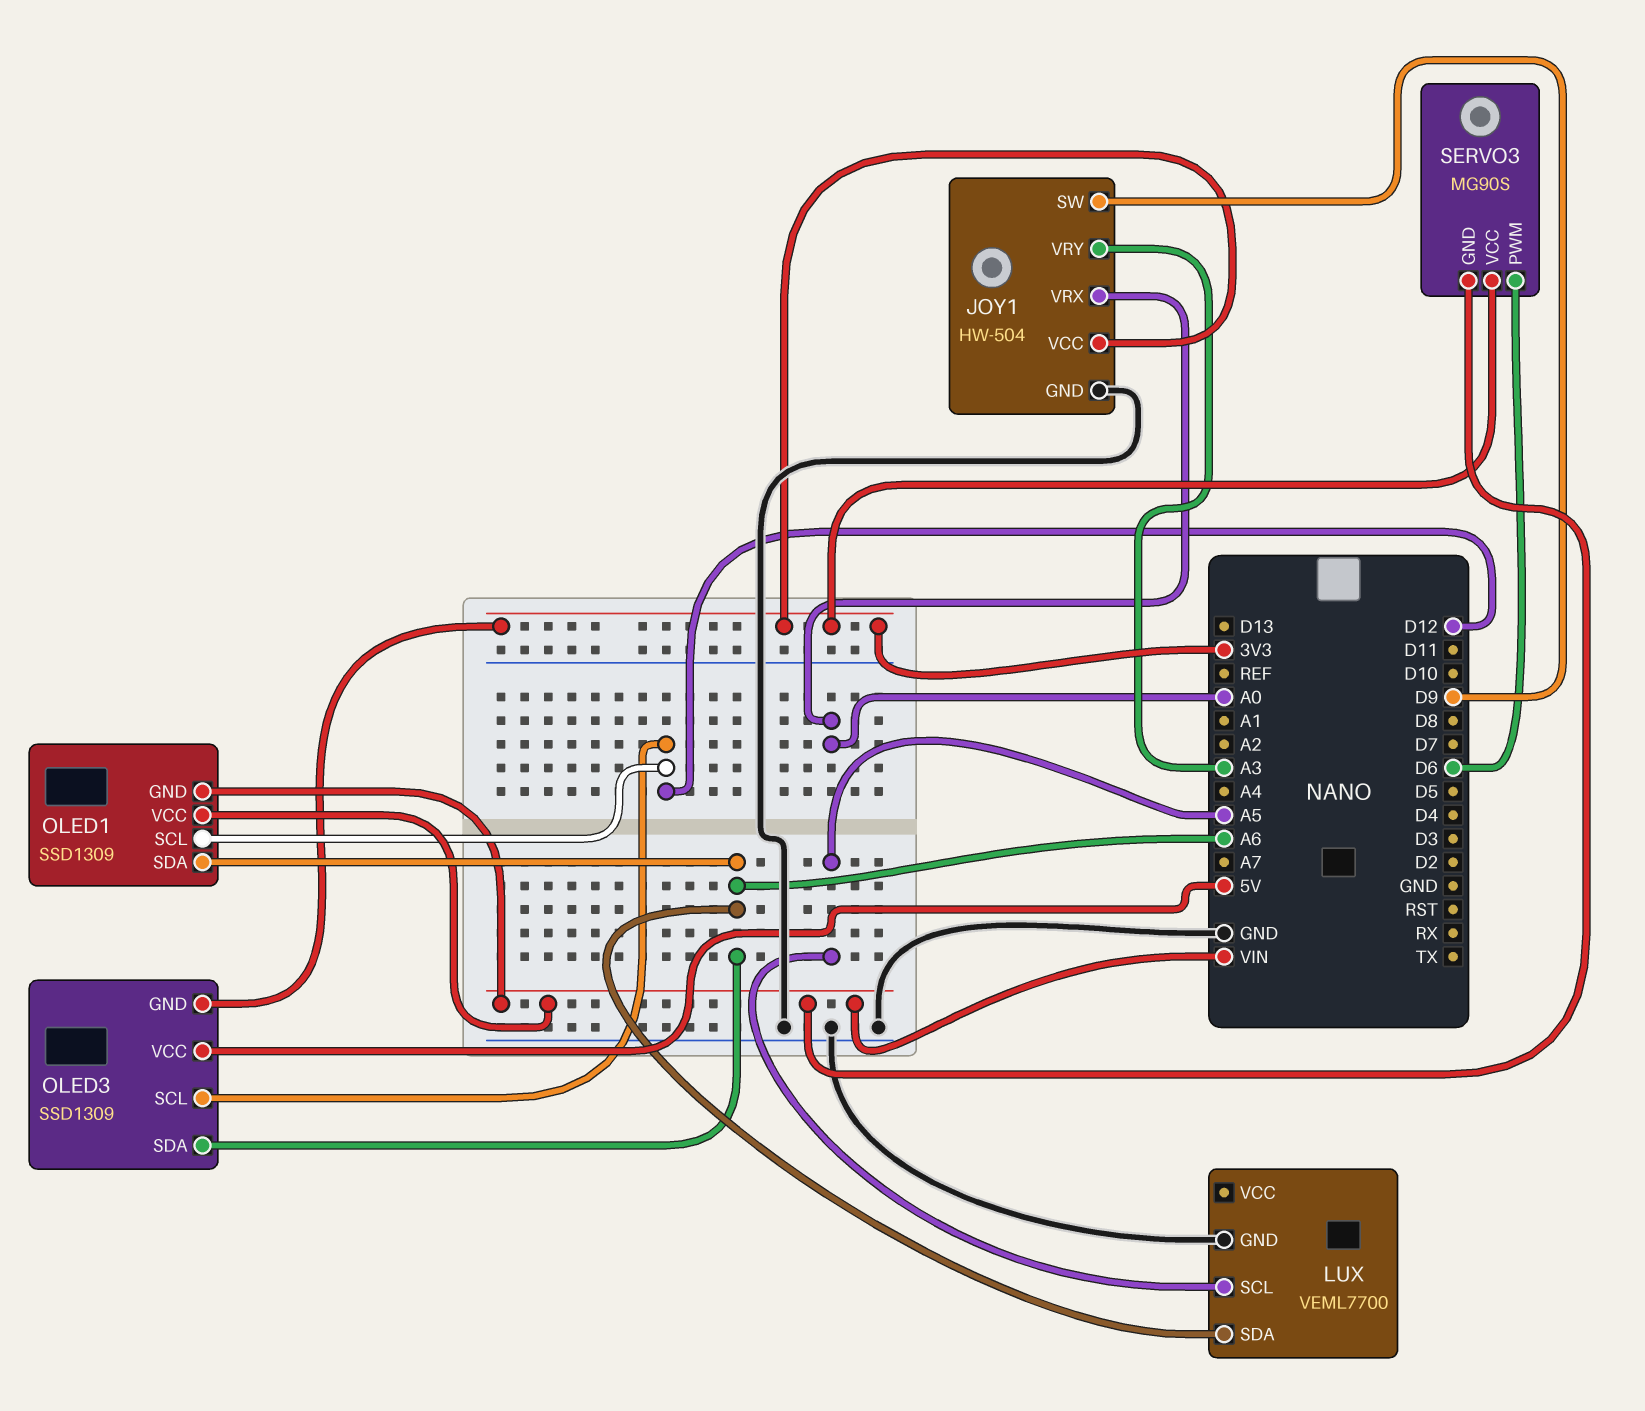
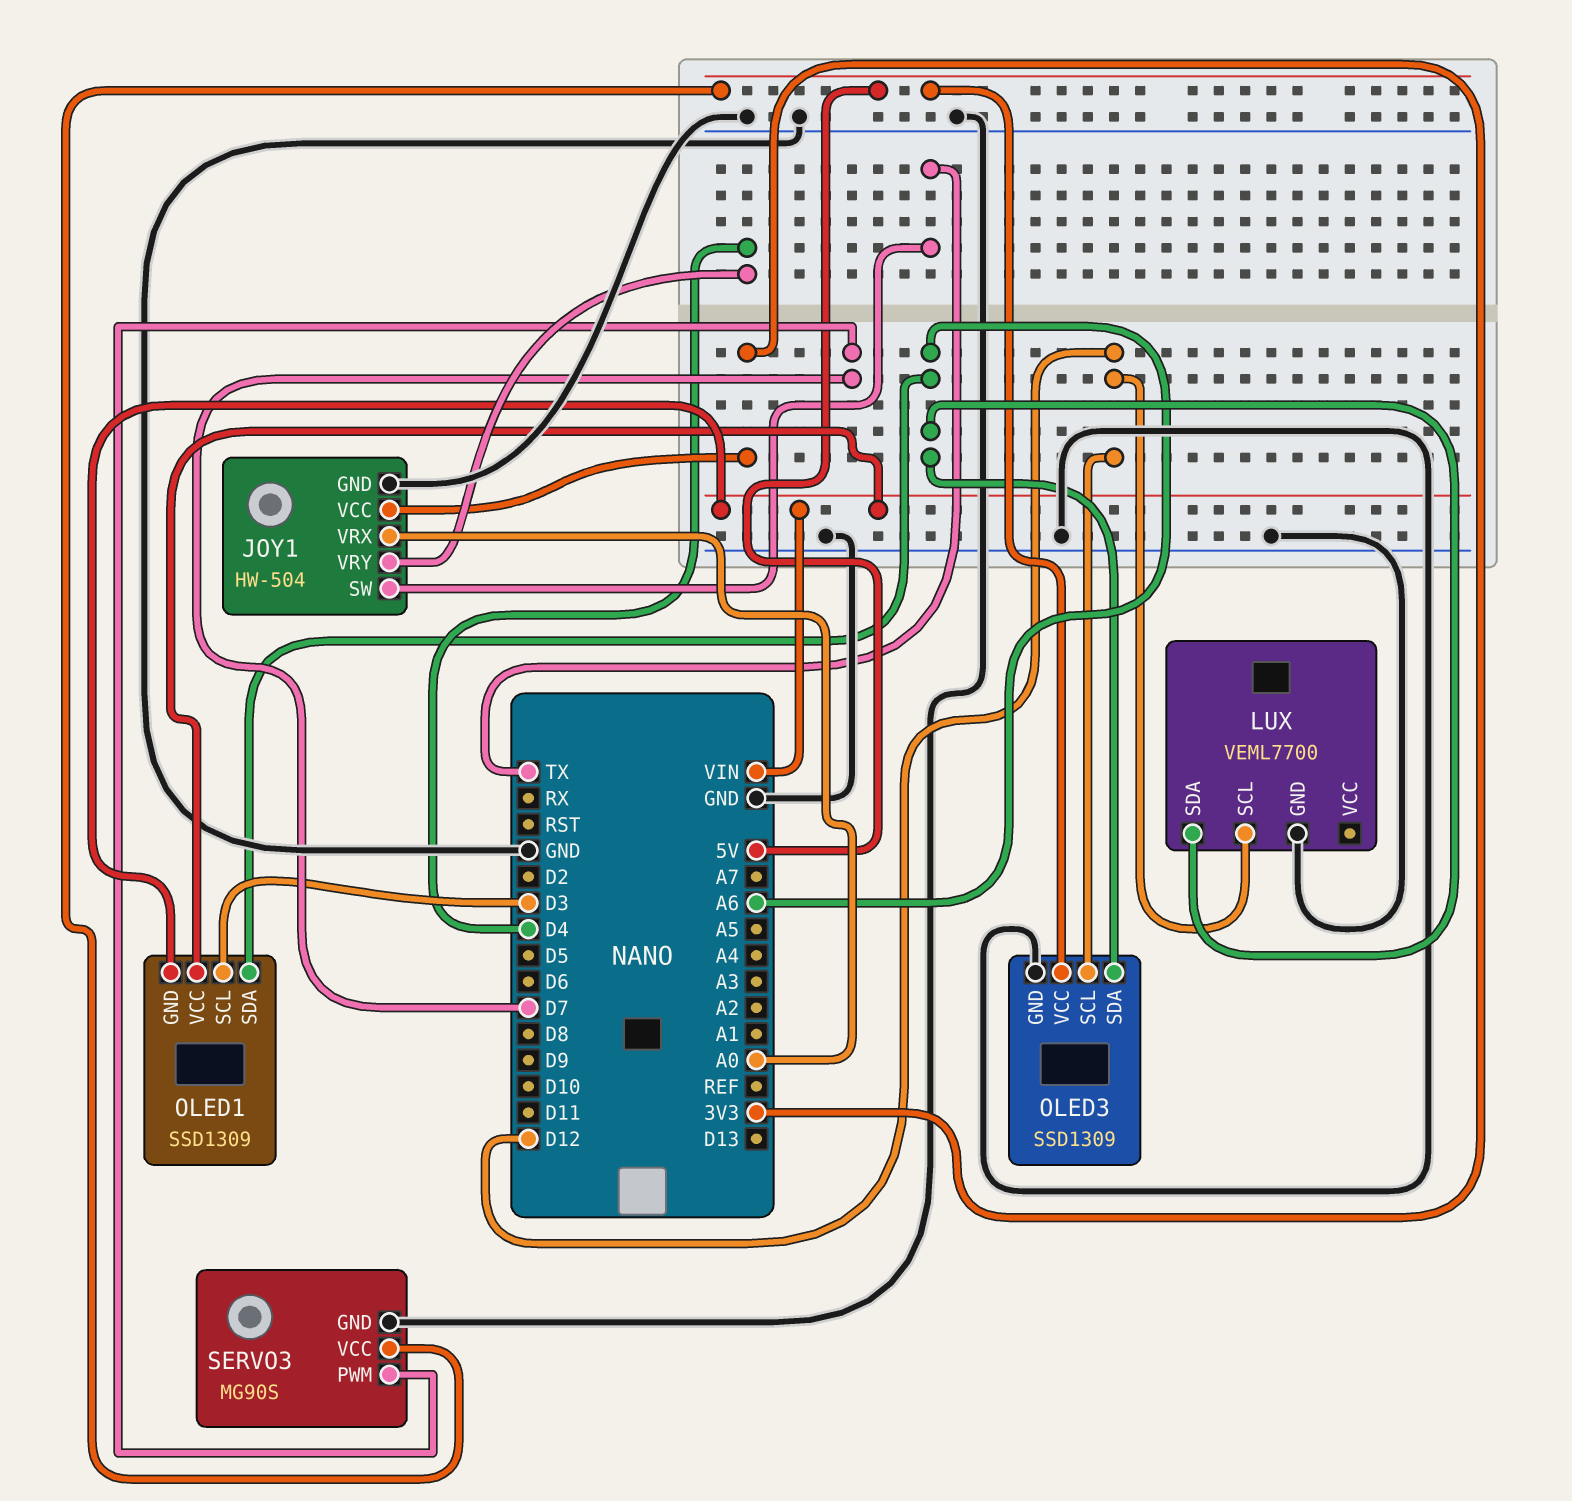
JOY1 pin SW: D9 -> TX
JOY1 pin VRY: A3 -> D4
LUX pin SCL: A5 -> D12
OLED1 pin SCL: D12 -> D3
OLED3 pin GND: 3V3 -> GND
SERVO3 pin GND: VIN -> GND
SERVO3 pin PWM: D6 -> D7
SERVO3 pin VCC: 3V3 -> 5V

